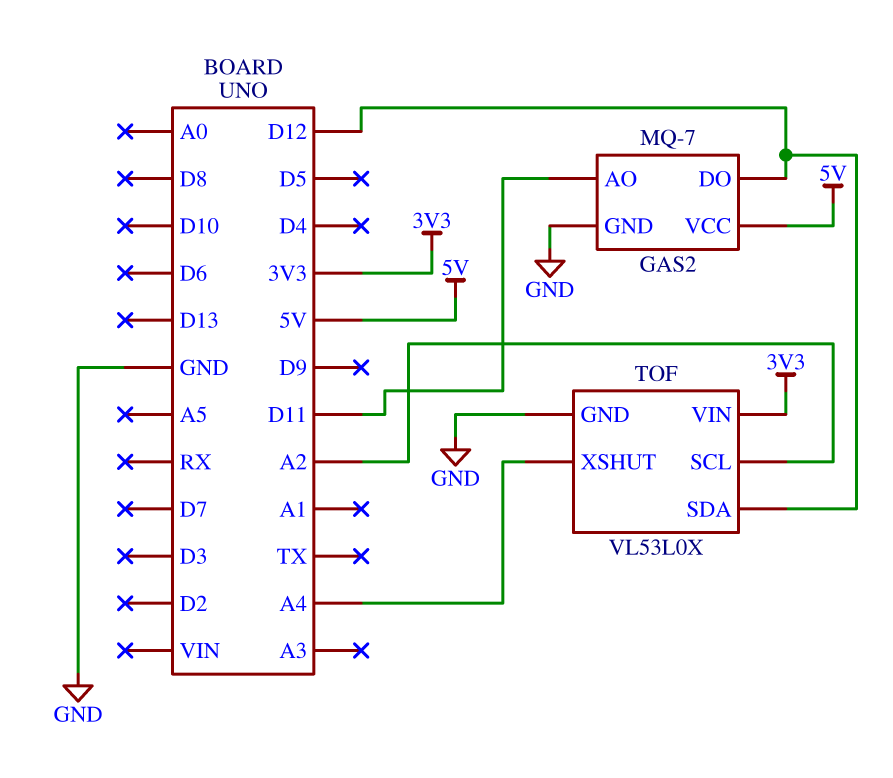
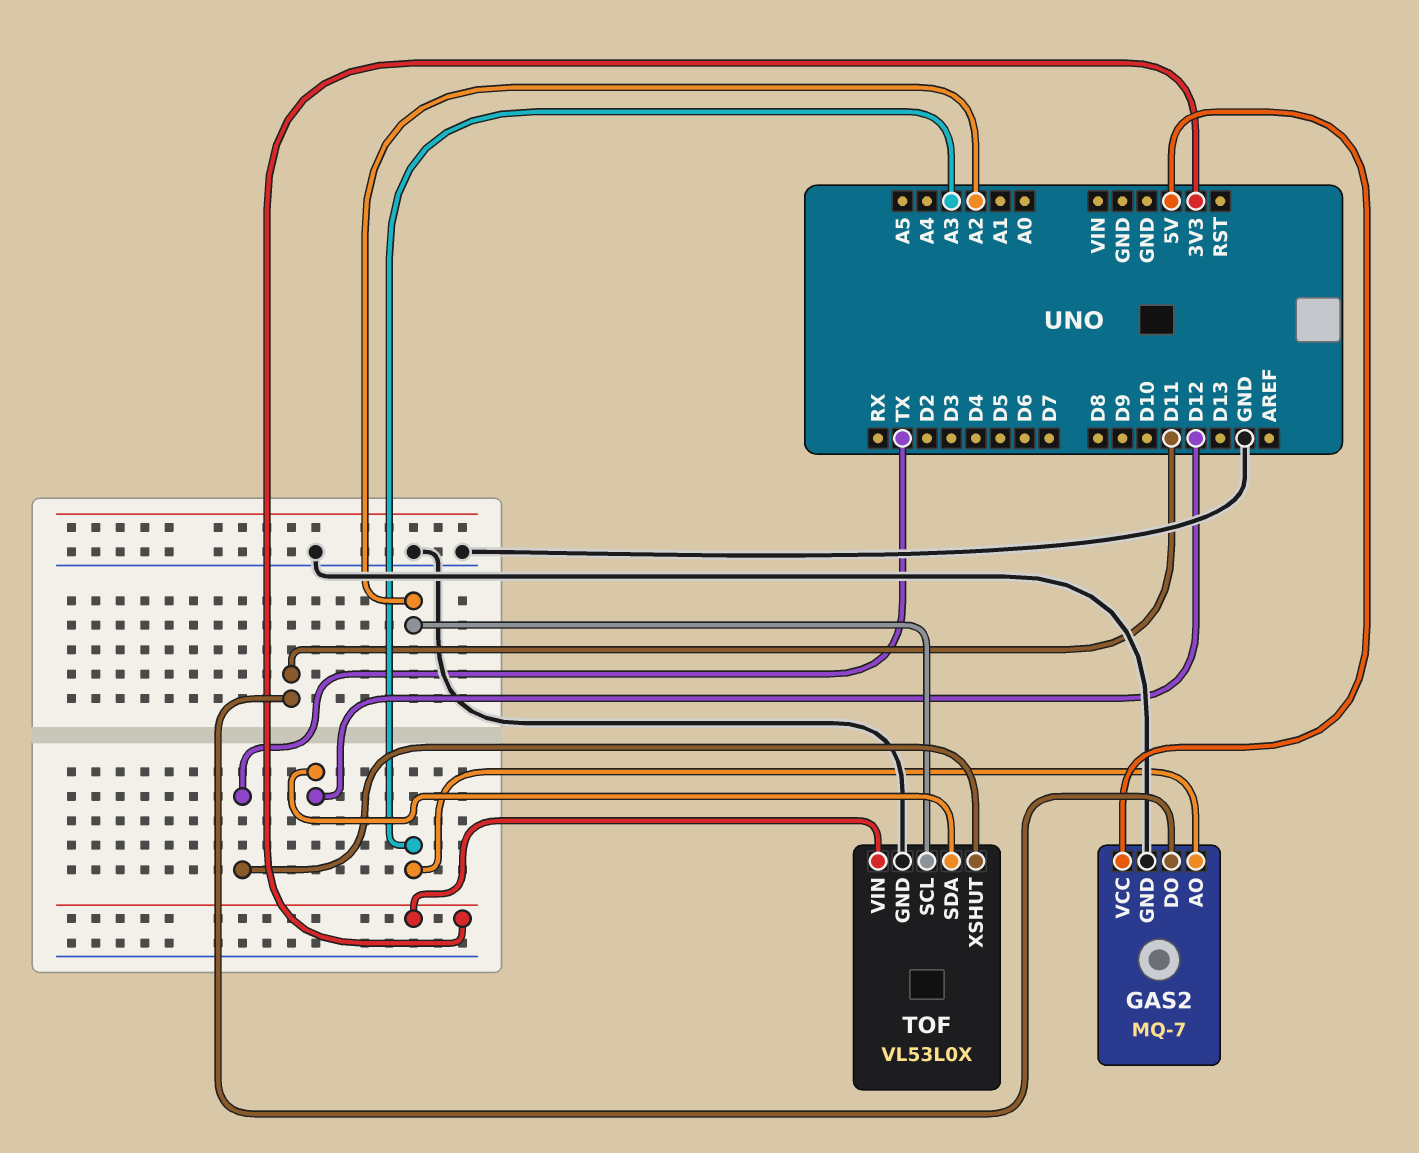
GAS2 pin AO: D11 -> A3
GAS2 pin DO: D12 -> D11
TOF pin XSHUT: A4 -> TX

